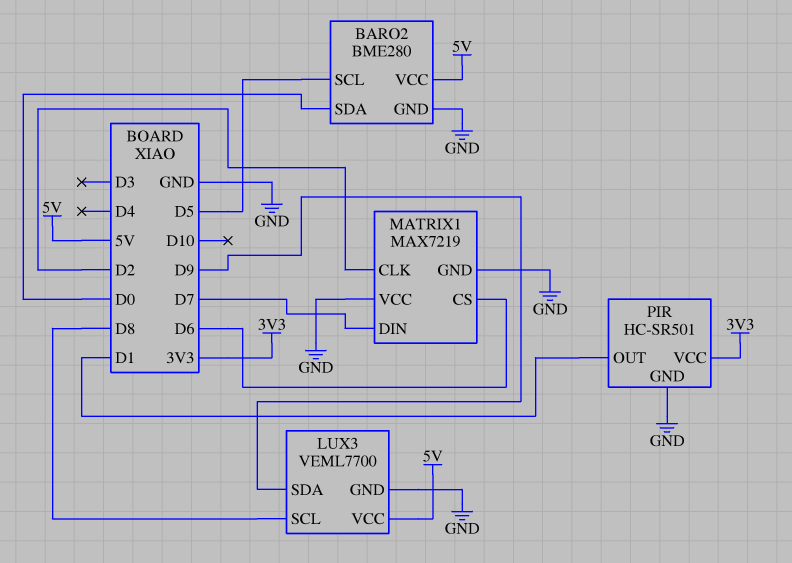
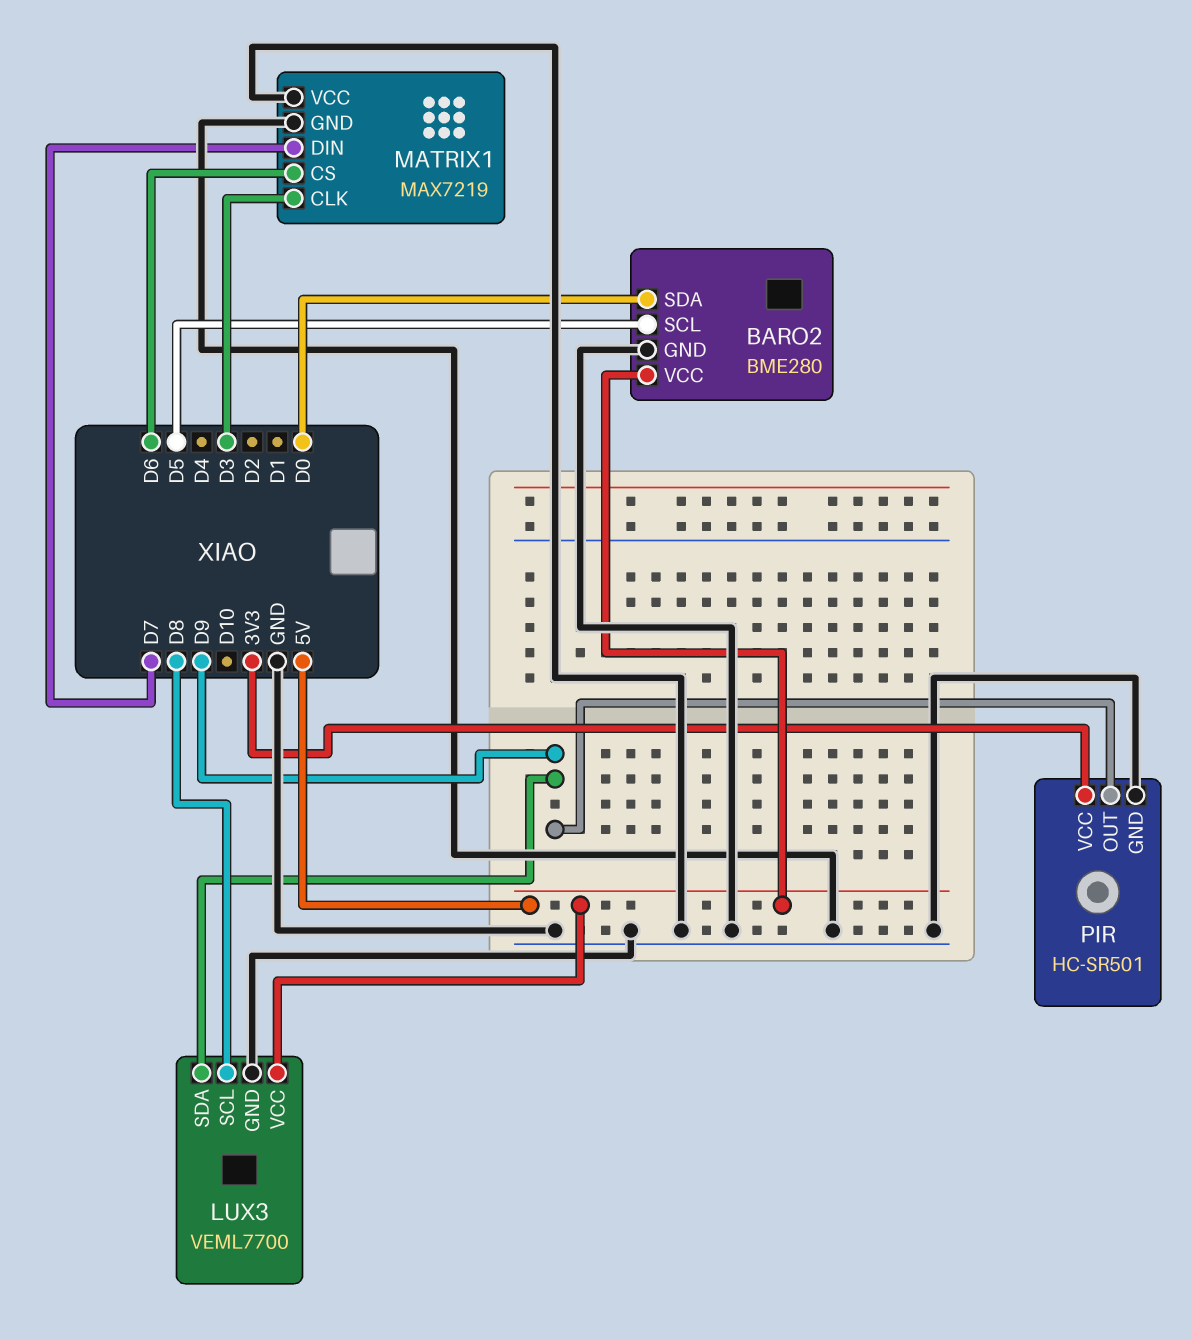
MATRIX1 pin CLK: D2 -> D3
PIR pin OUT: D1 -> D9

